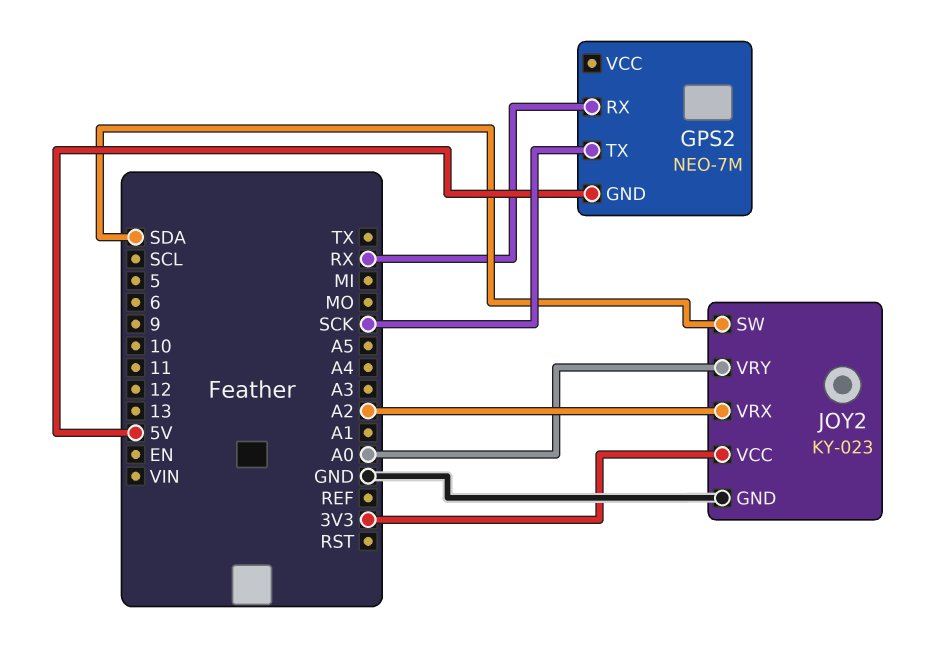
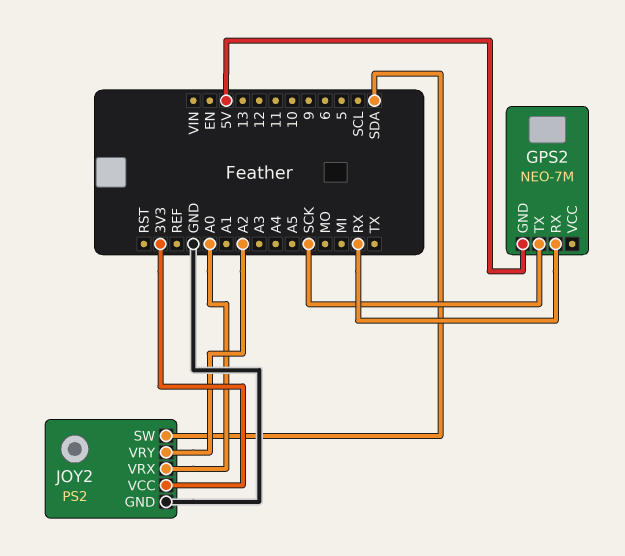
JOY2: KY-023 -> PS2
JOY2 pin VRX: A2 -> A0
JOY2 pin VRY: A0 -> A2

